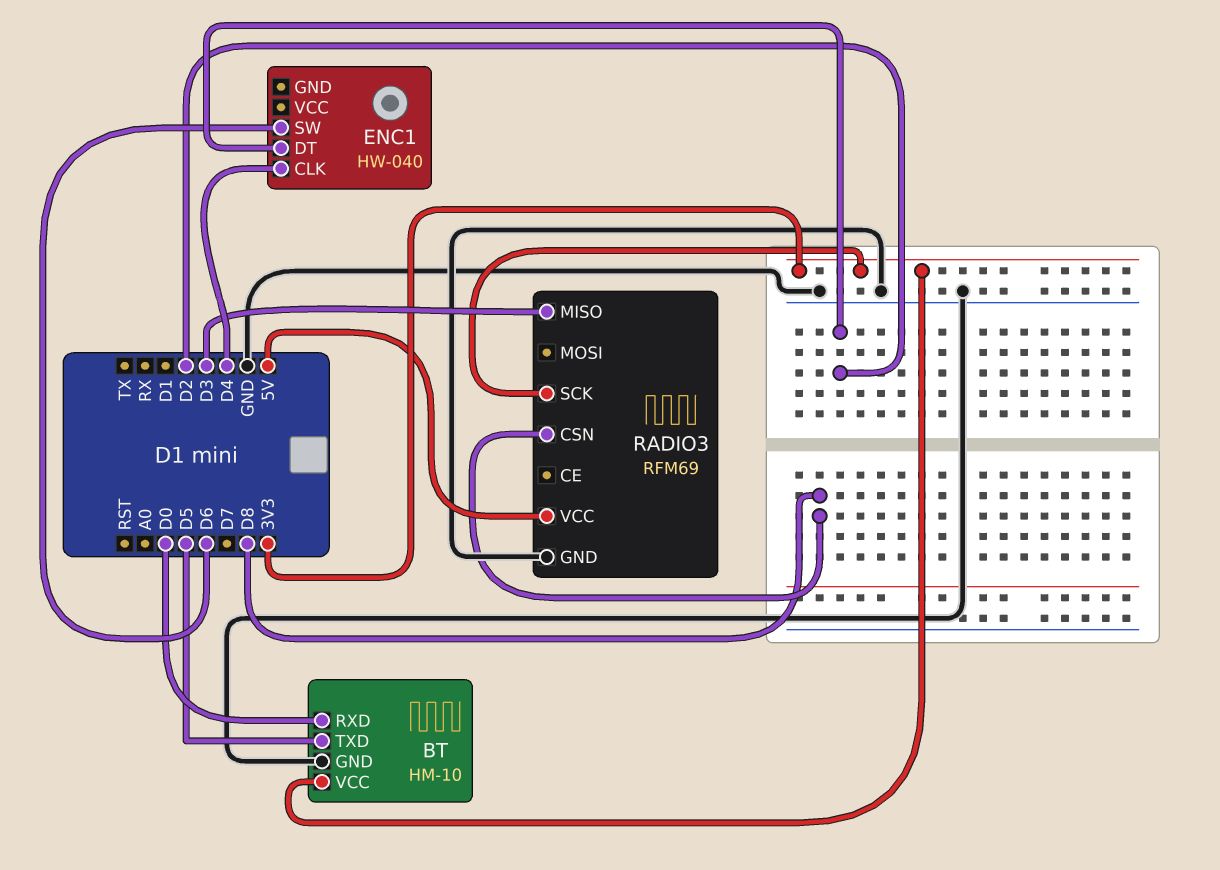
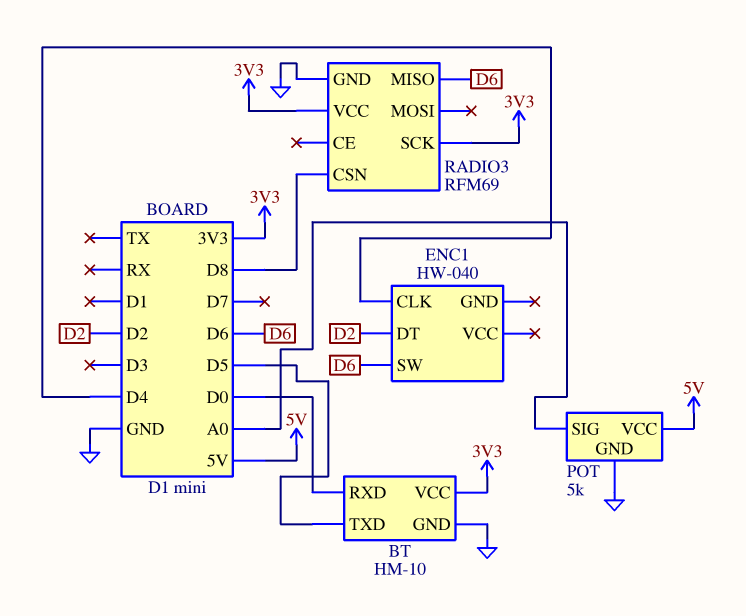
POT: none -> 5k
POT pin GND: none -> GND
POT pin SIG: none -> A0
POT pin VCC: none -> 5V
RADIO3 pin MISO: D3 -> D6
RADIO3 pin VCC: 5V -> 3V3

